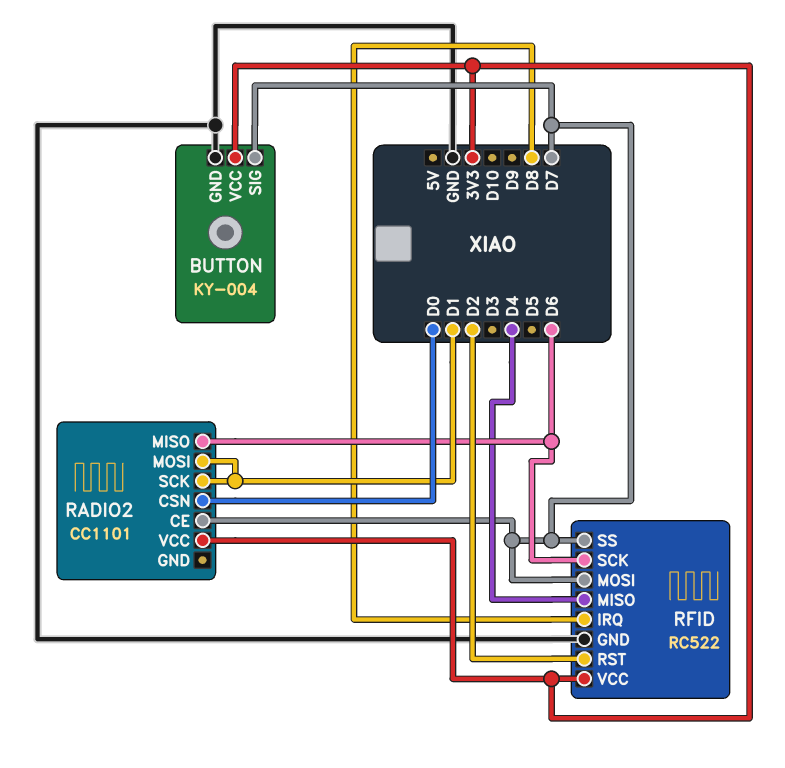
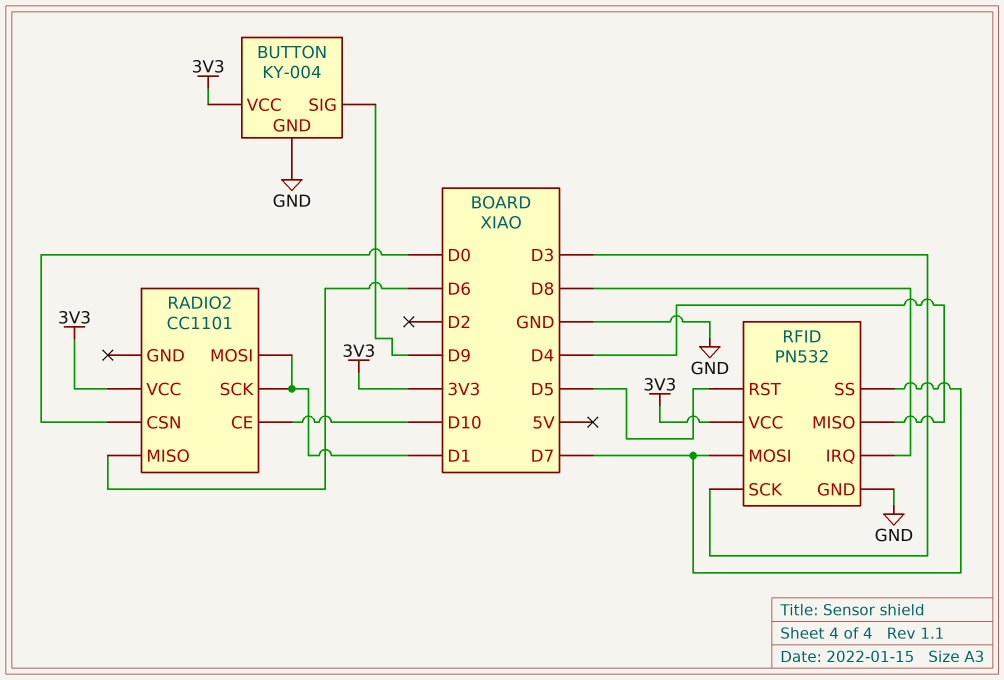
BUTTON pin SIG: D7 -> D9
RADIO2 pin CE: D7 -> D10
RFID: RC522 -> PN532
RFID pin RST: D2 -> D5
RFID pin SCK: D6 -> D3

